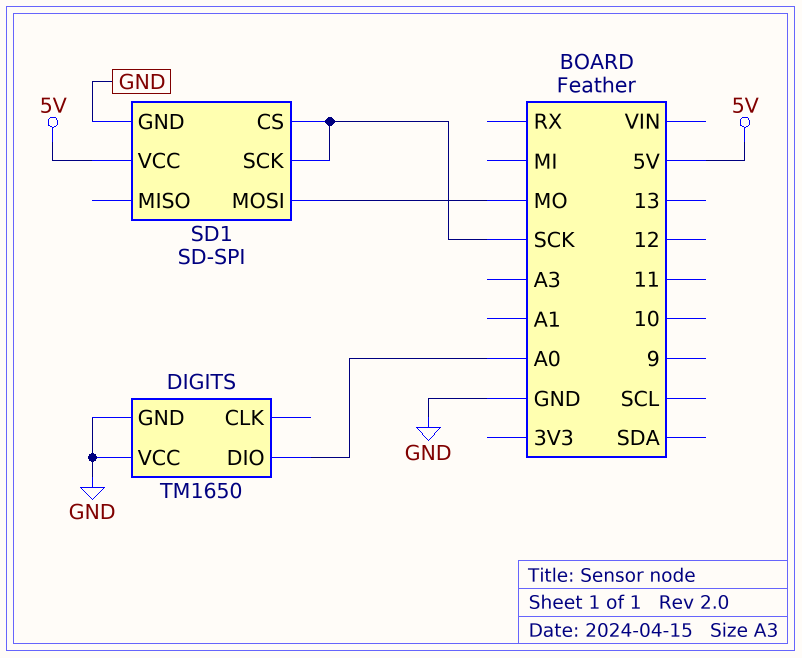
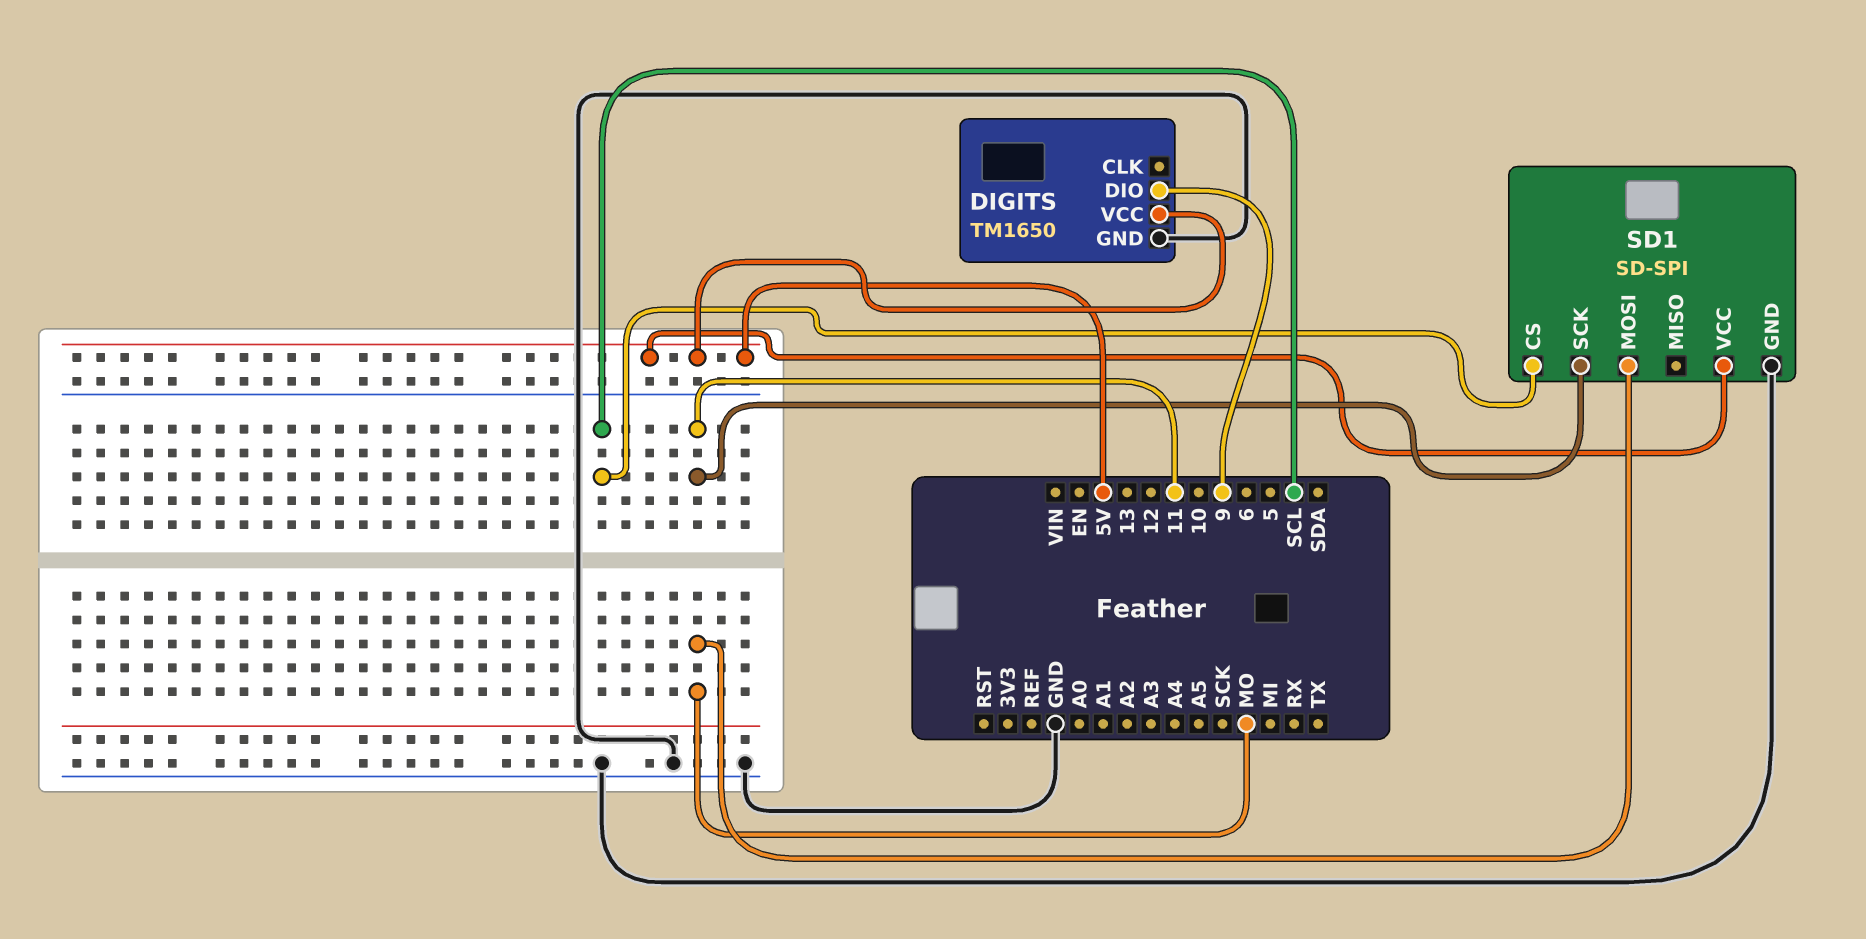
DIGITS pin DIO: A0 -> 9
DIGITS pin VCC: GND -> 5V
SD1 pin CS: SCK -> SCL
SD1 pin SCK: SCK -> 11

